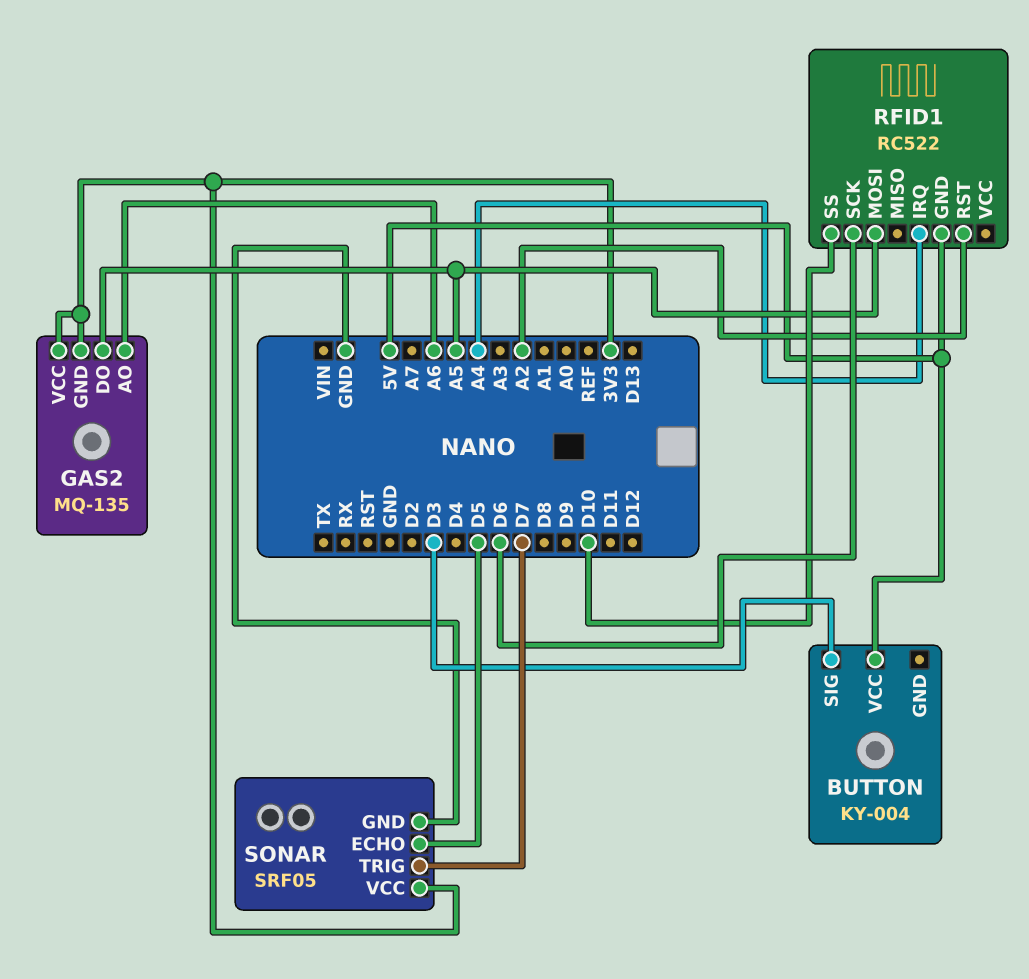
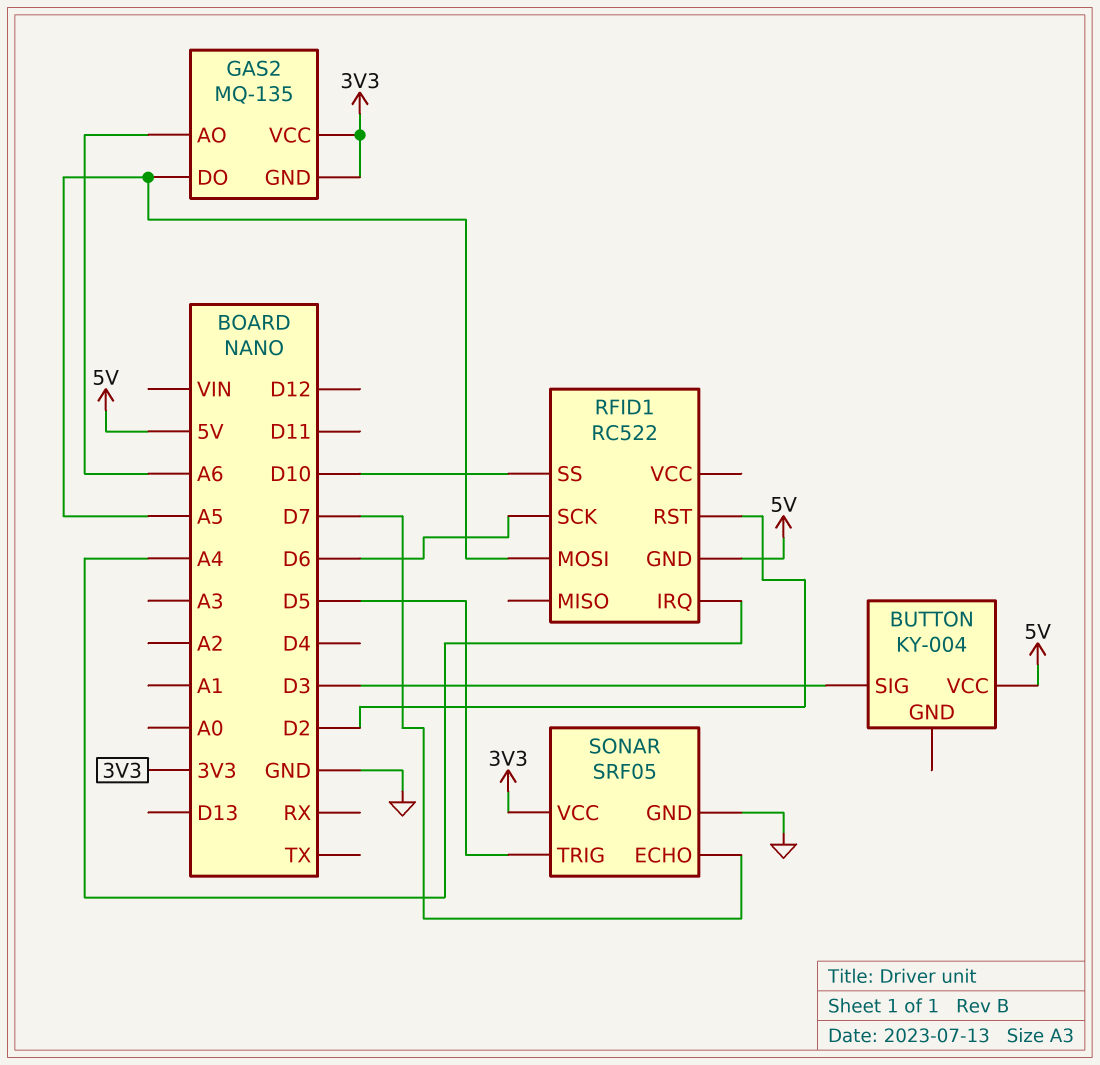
RFID1 pin RST: A2 -> D2
SONAR pin ECHO: D5 -> D7
SONAR pin TRIG: D7 -> D5

